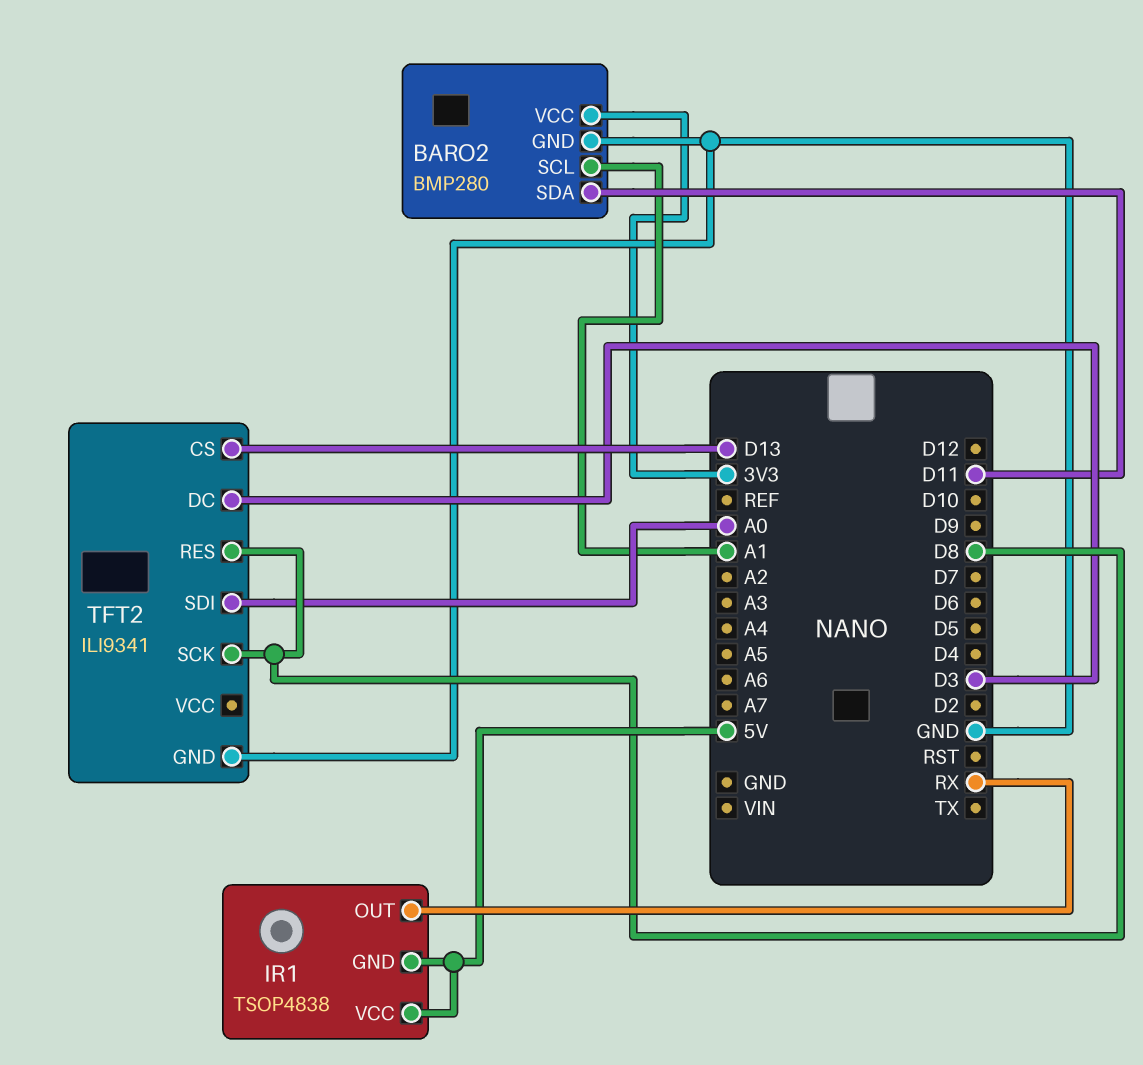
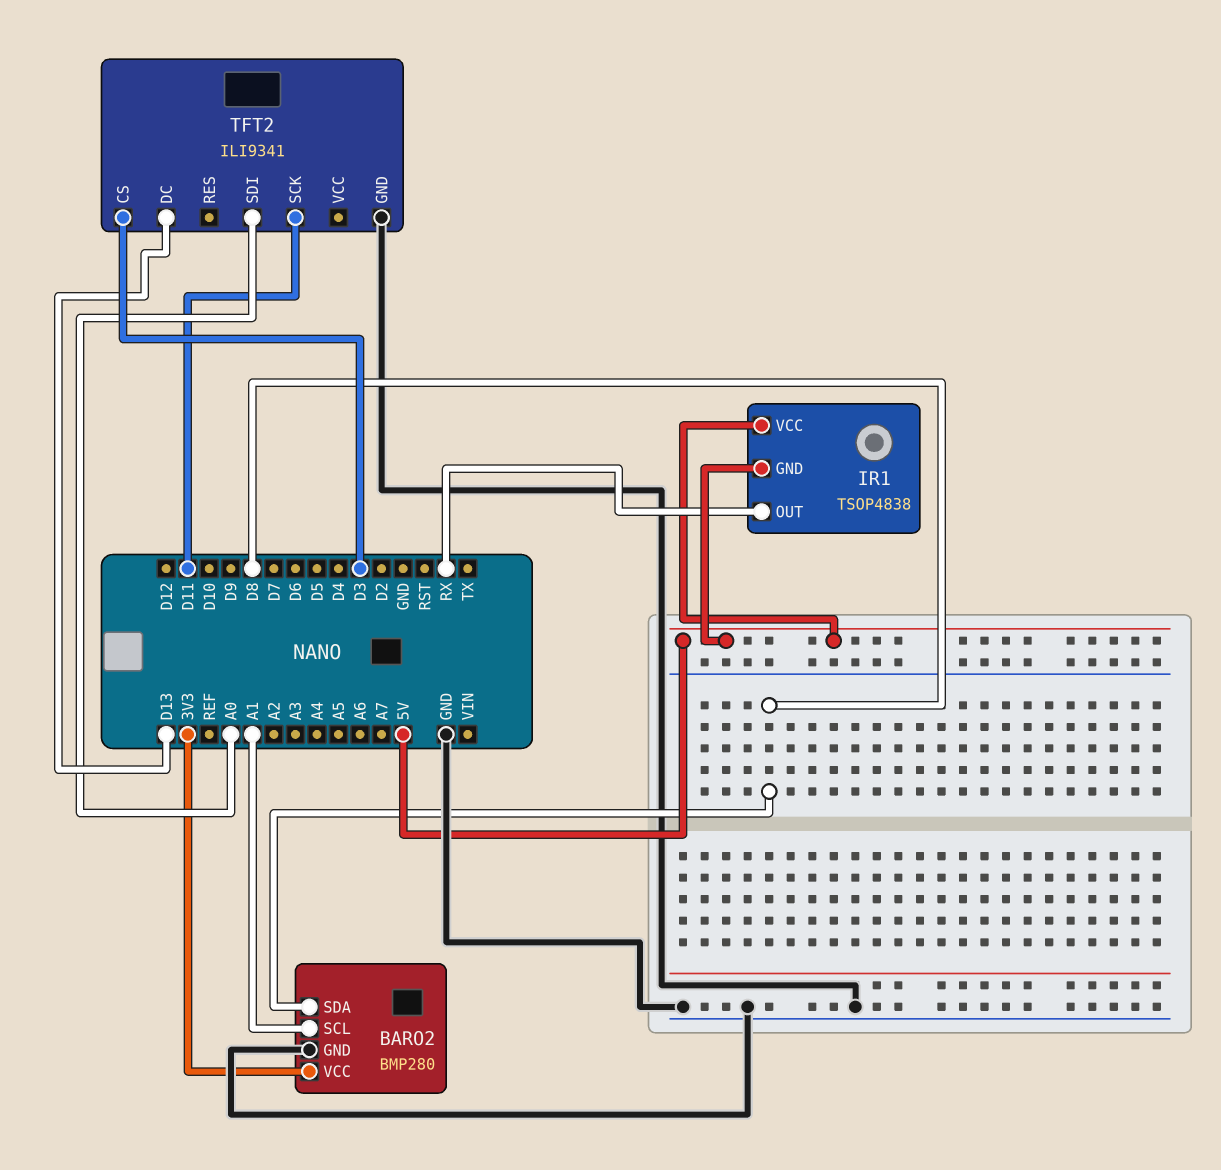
BARO2 pin SDA: D11 -> D8
TFT2 pin CS: D13 -> D3
TFT2 pin DC: D3 -> D13
TFT2 pin RES: D8 -> none
TFT2 pin SCK: D8 -> D11

